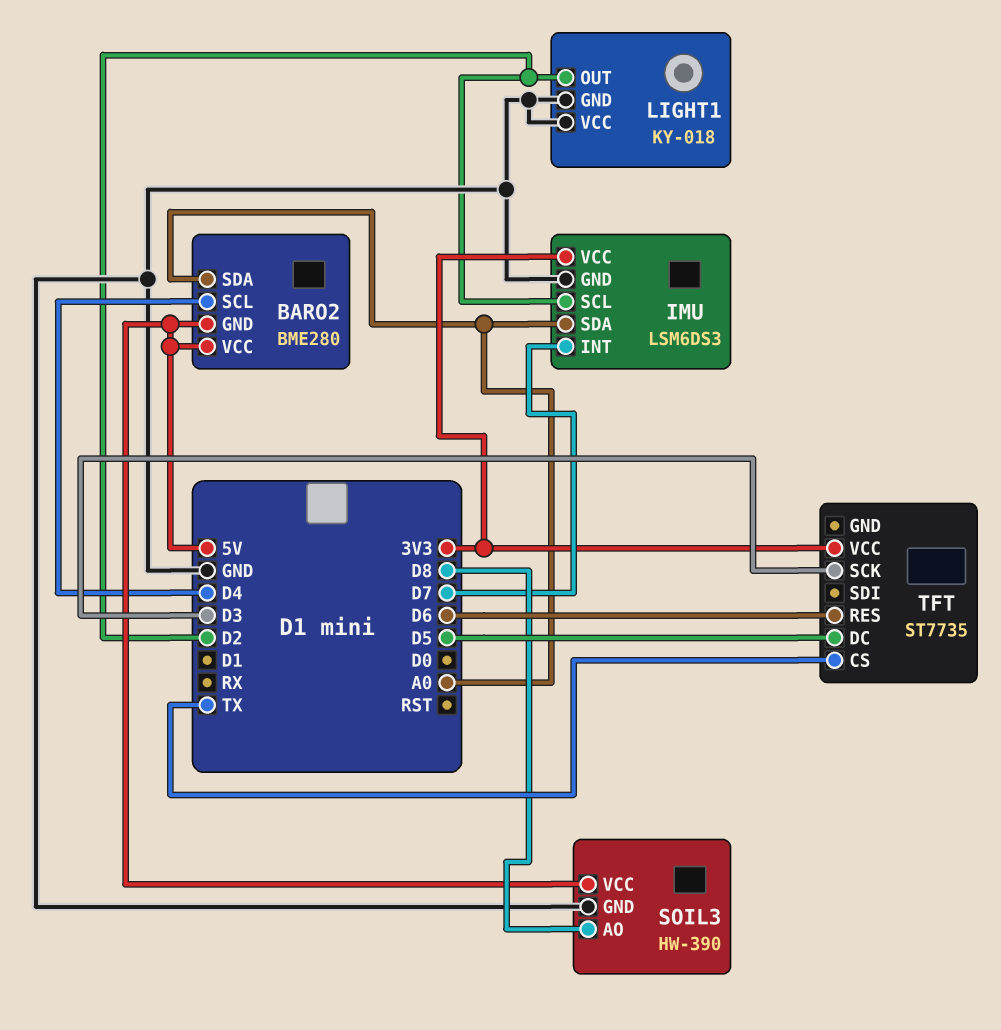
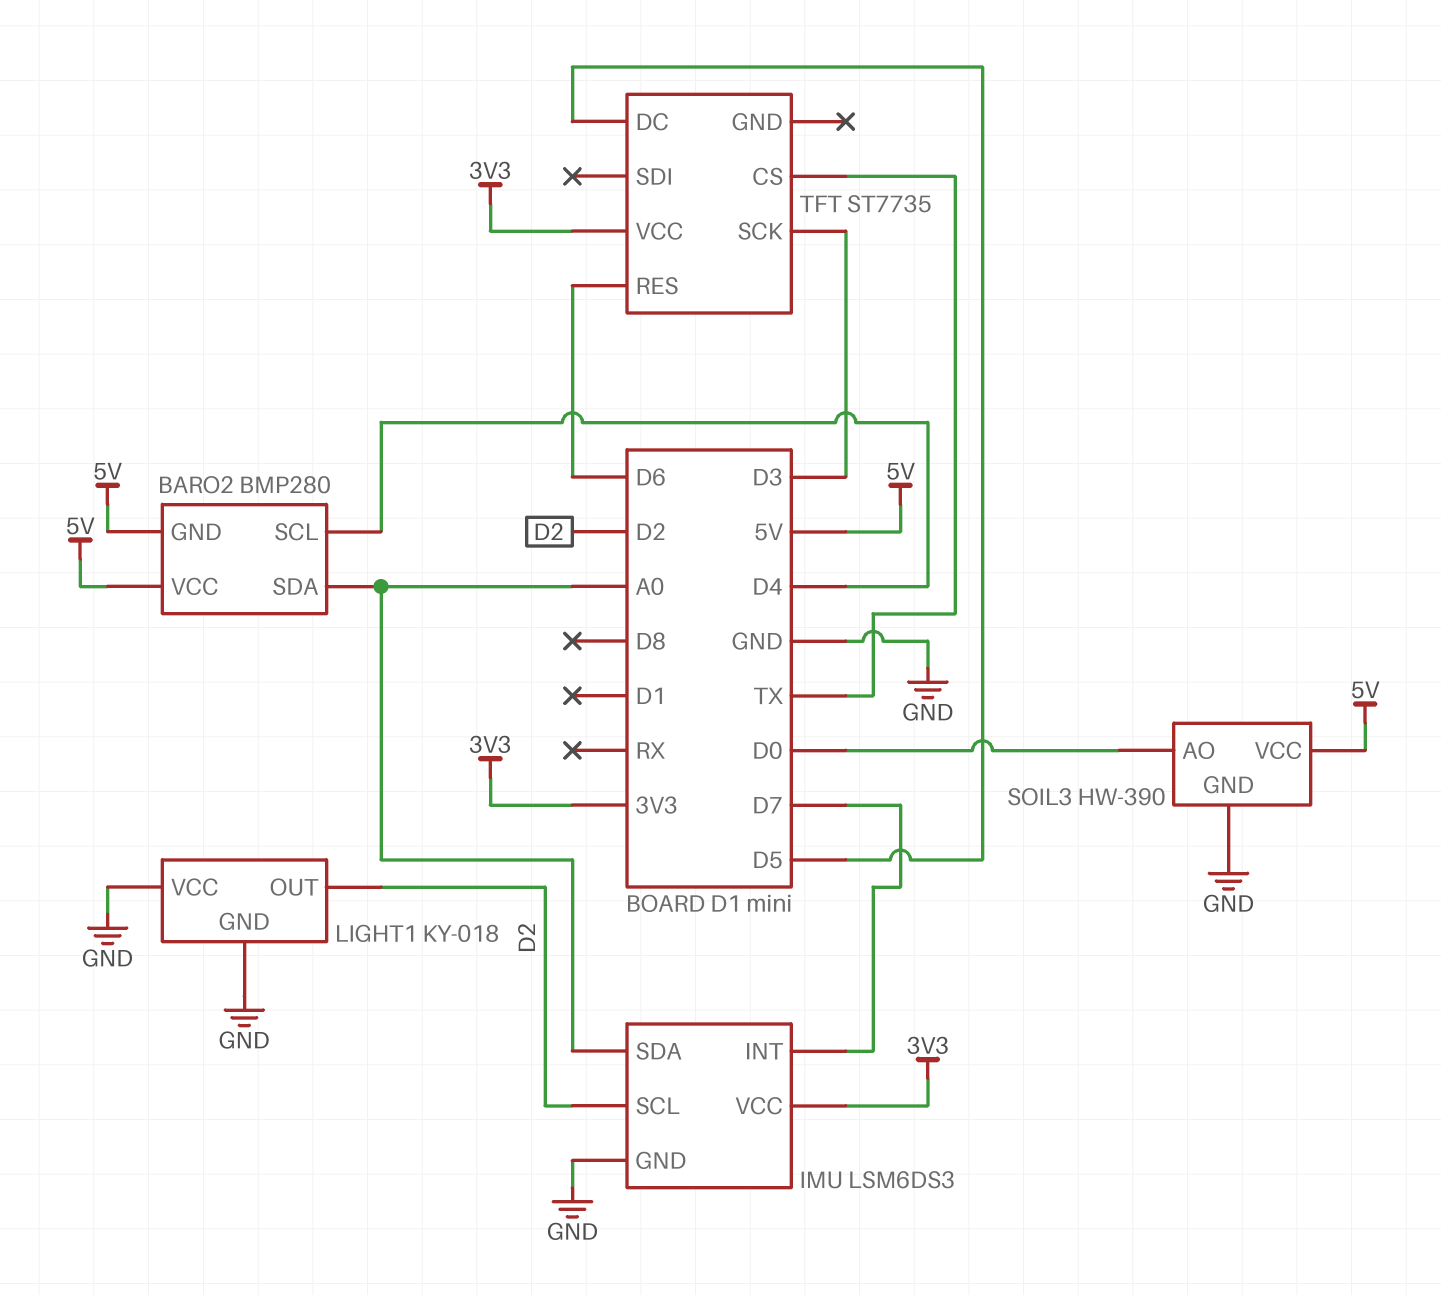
BARO2: BME280 -> BMP280
SOIL3 pin AO: D8 -> D0

